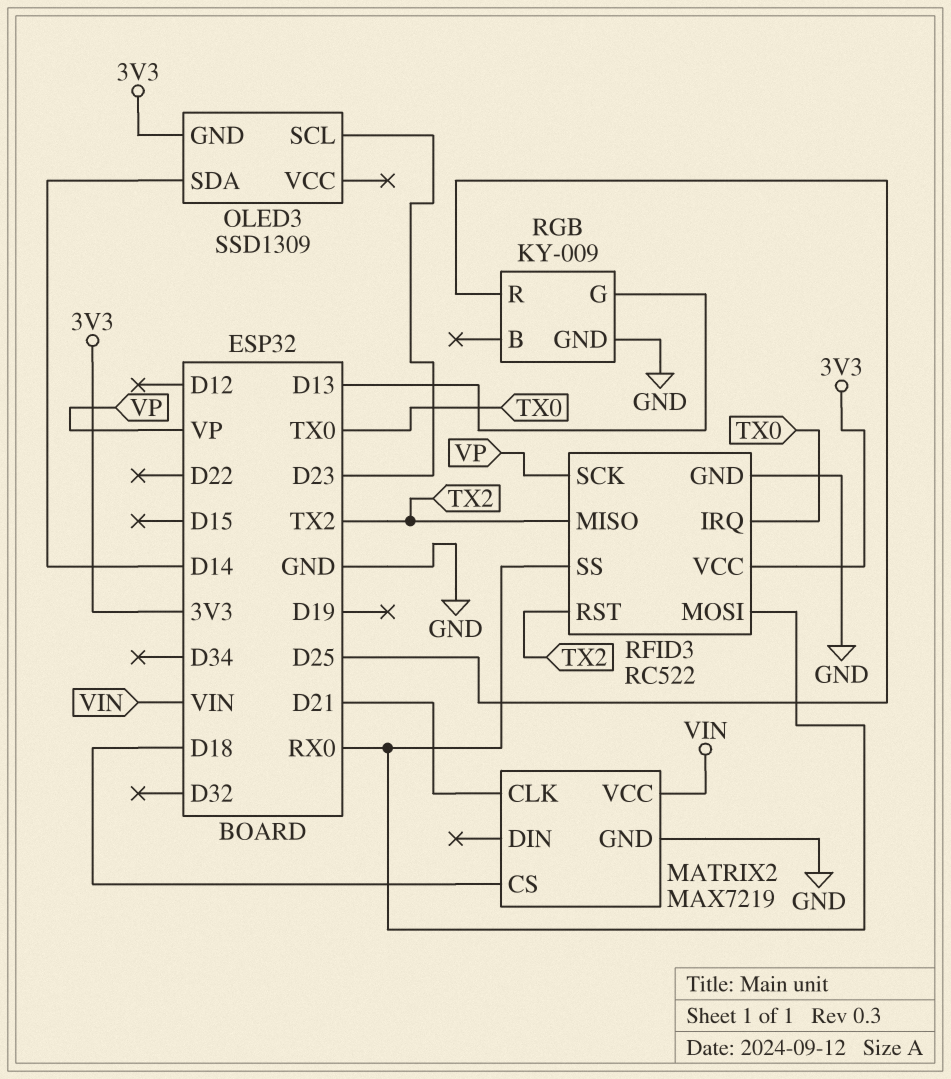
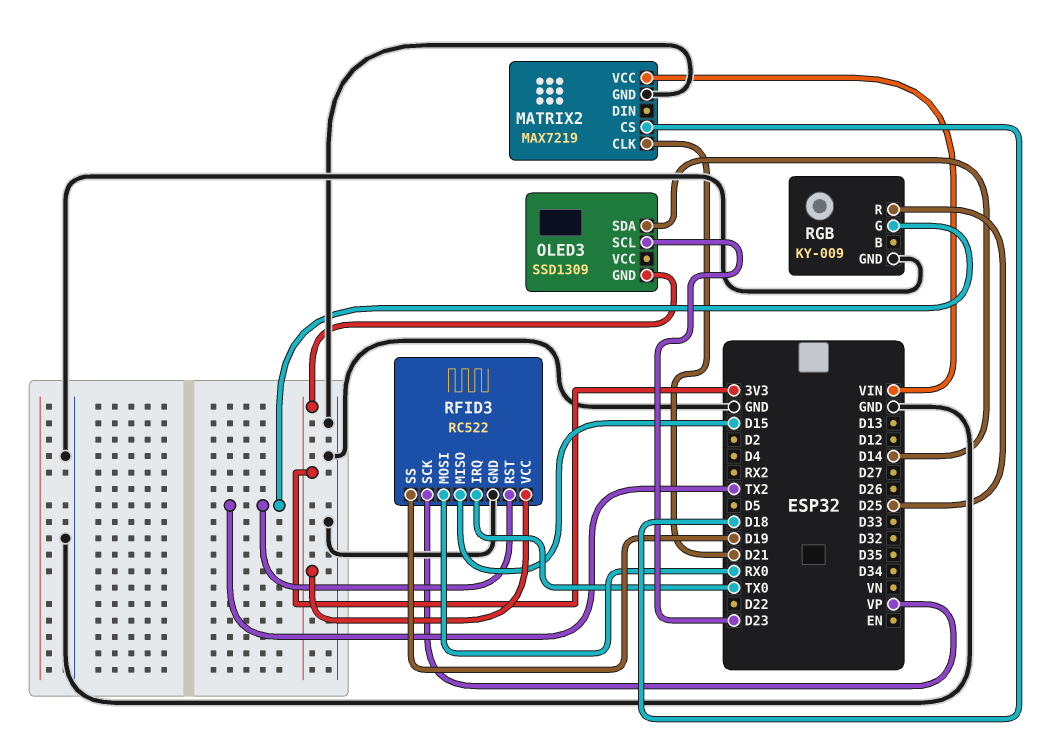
RFID3 pin MISO: TX2 -> D15
RFID3 pin SS: RX0 -> D19
RGB pin G: D13 -> TX2

